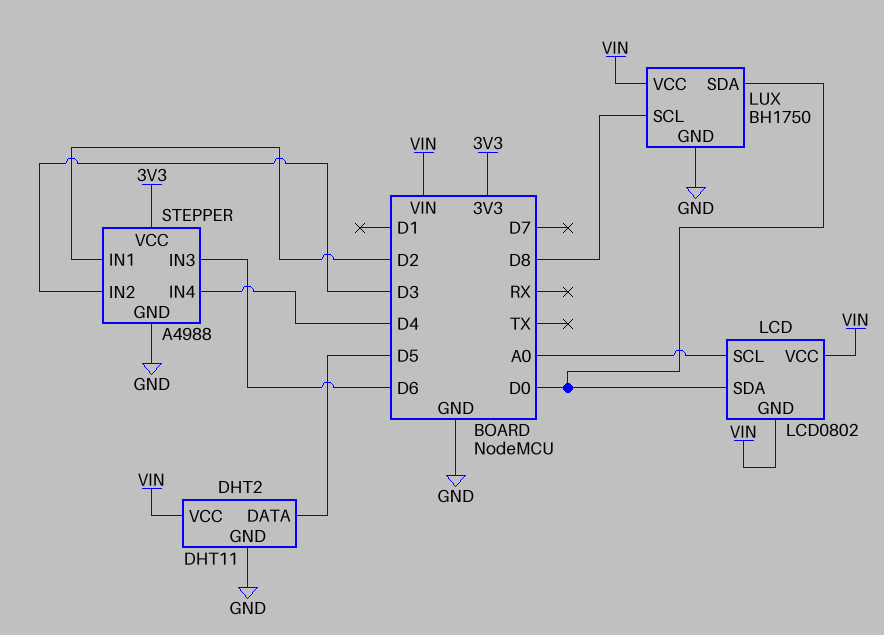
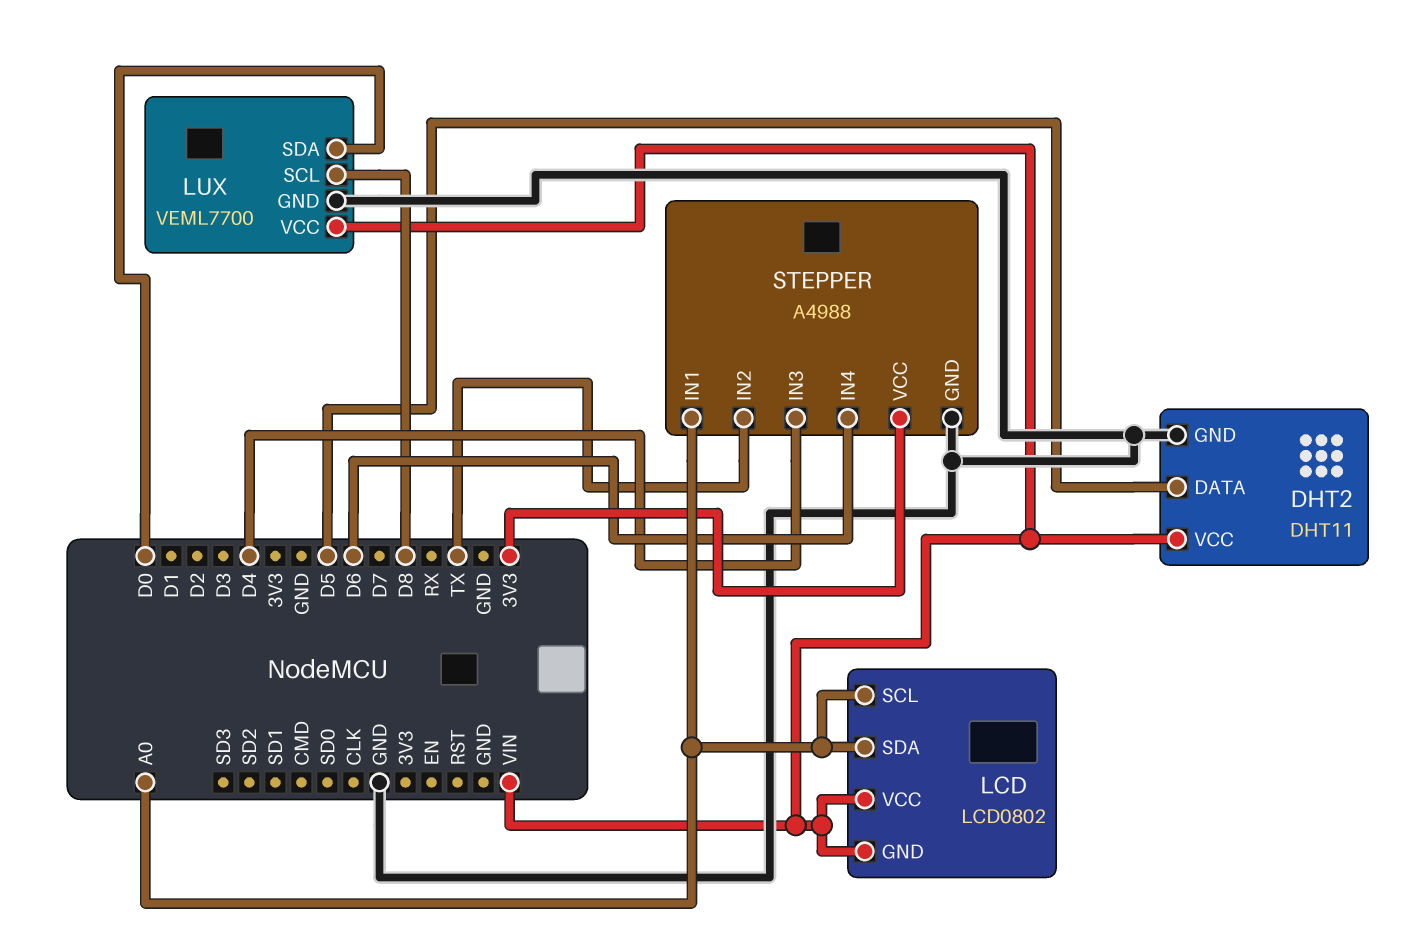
LCD pin SDA: D0 -> A0
LUX: BH1750 -> VEML7700
STEPPER pin IN1: D2 -> A0
STEPPER pin IN2: D3 -> TX
STEPPER pin IN3: D6 -> D4
STEPPER pin IN4: D4 -> D6

